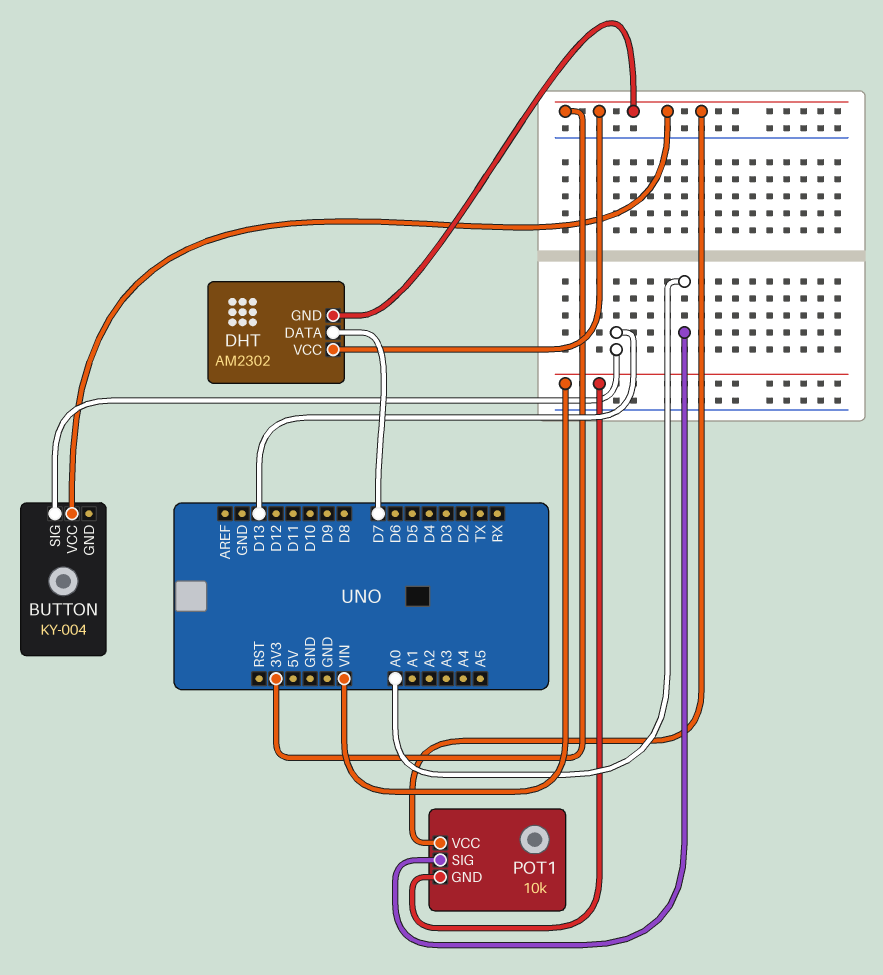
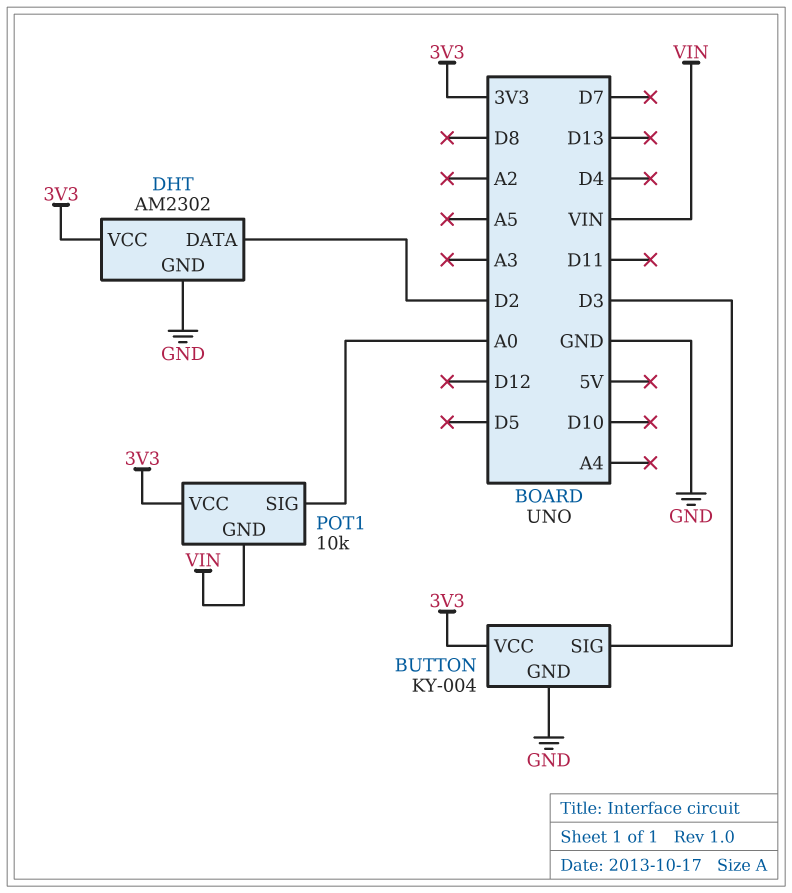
BUTTON pin GND: none -> GND
BUTTON pin SIG: D13 -> D3
DHT pin DATA: D7 -> D2
DHT pin GND: 3V3 -> GND

